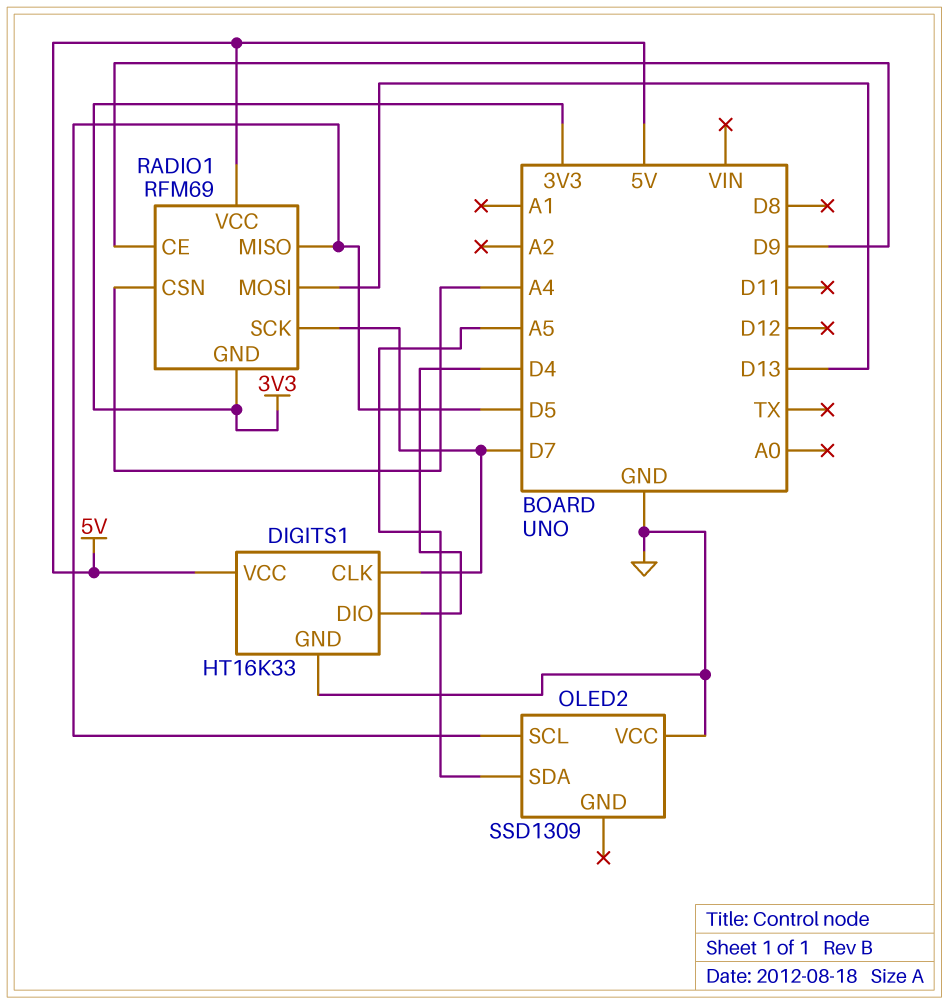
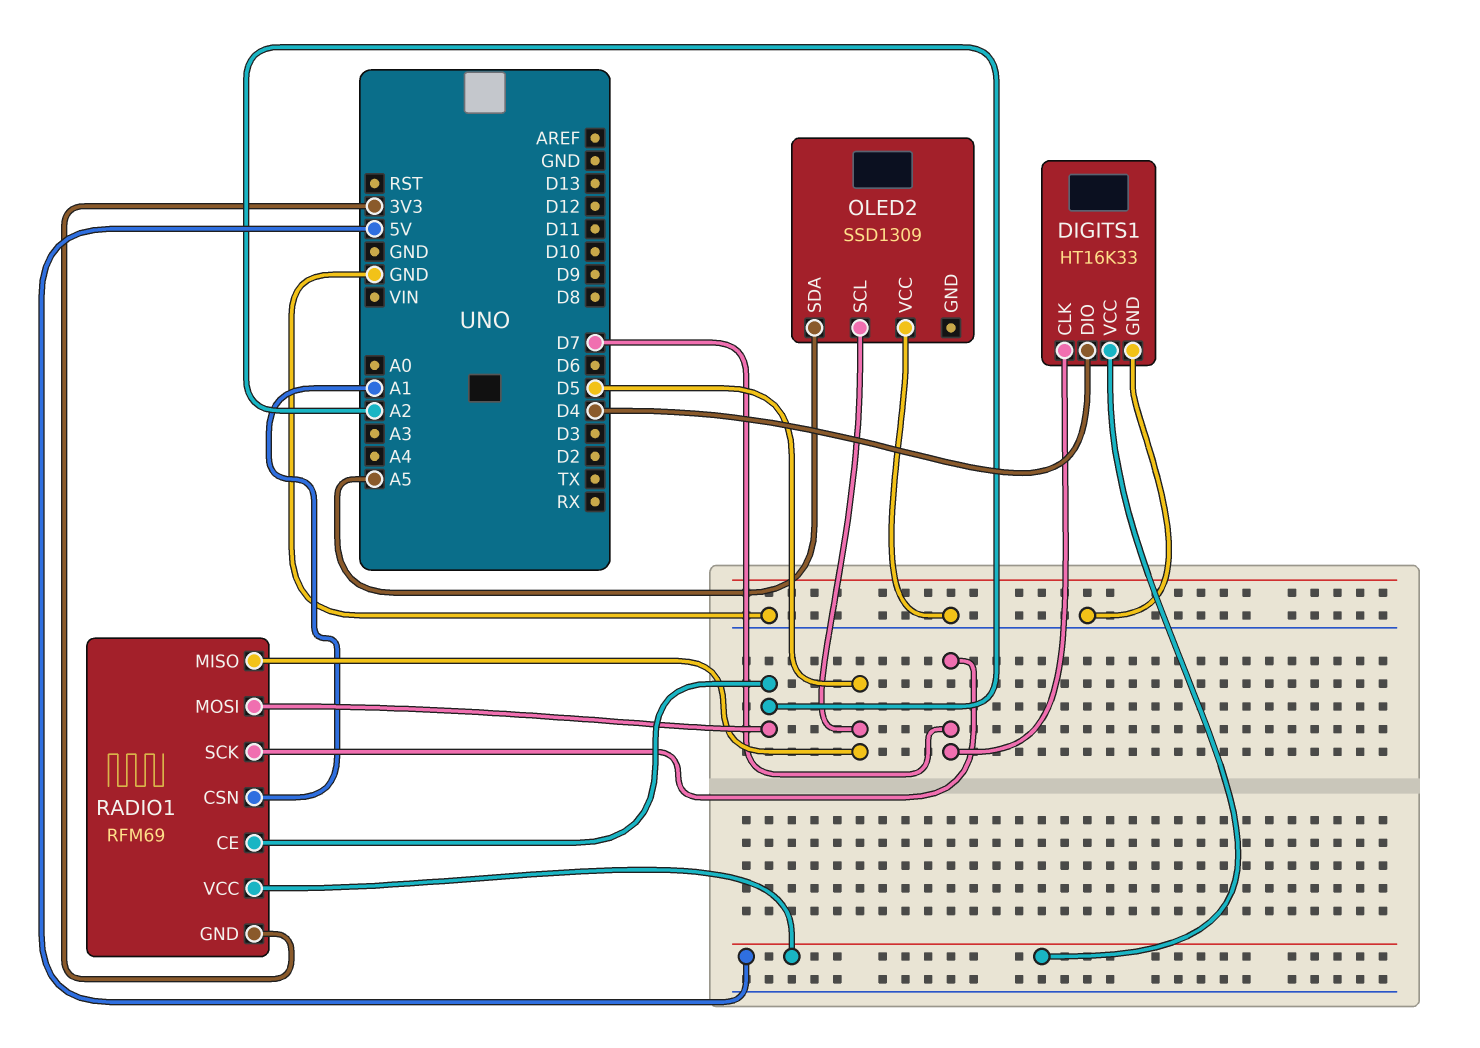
RADIO1 pin CE: D9 -> A2
RADIO1 pin CSN: A4 -> A1
RADIO1 pin MOSI: D13 -> A2

